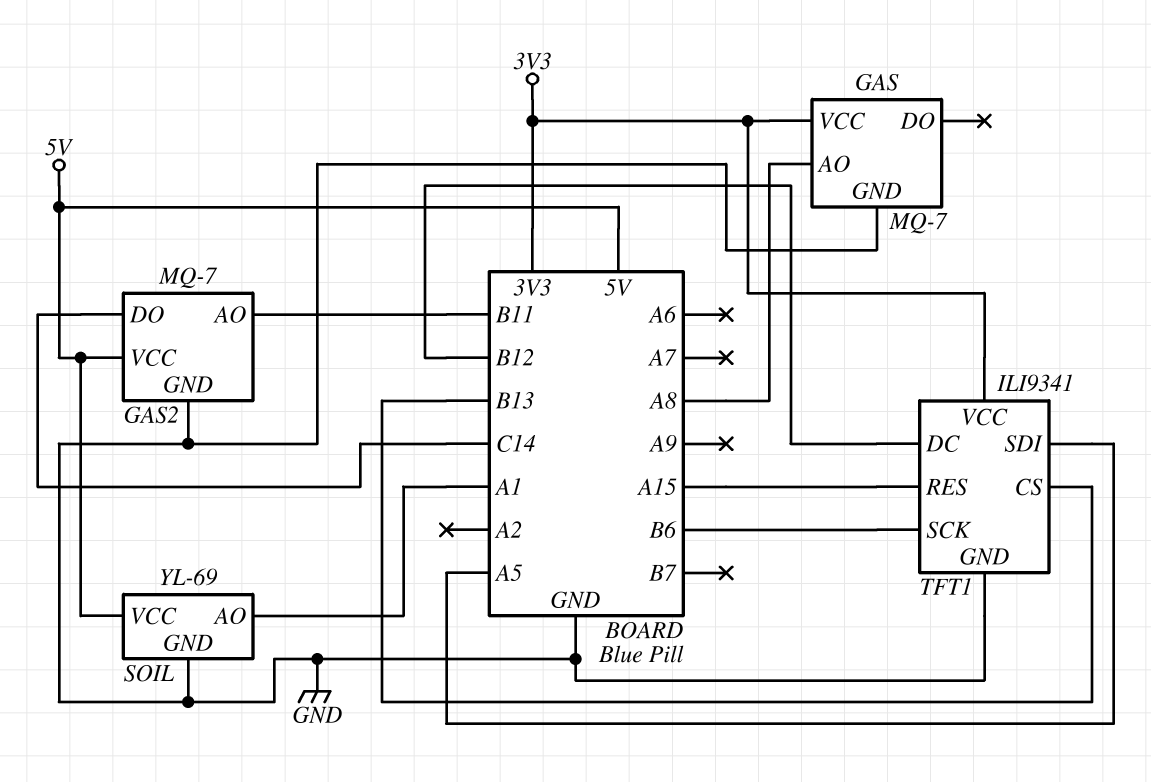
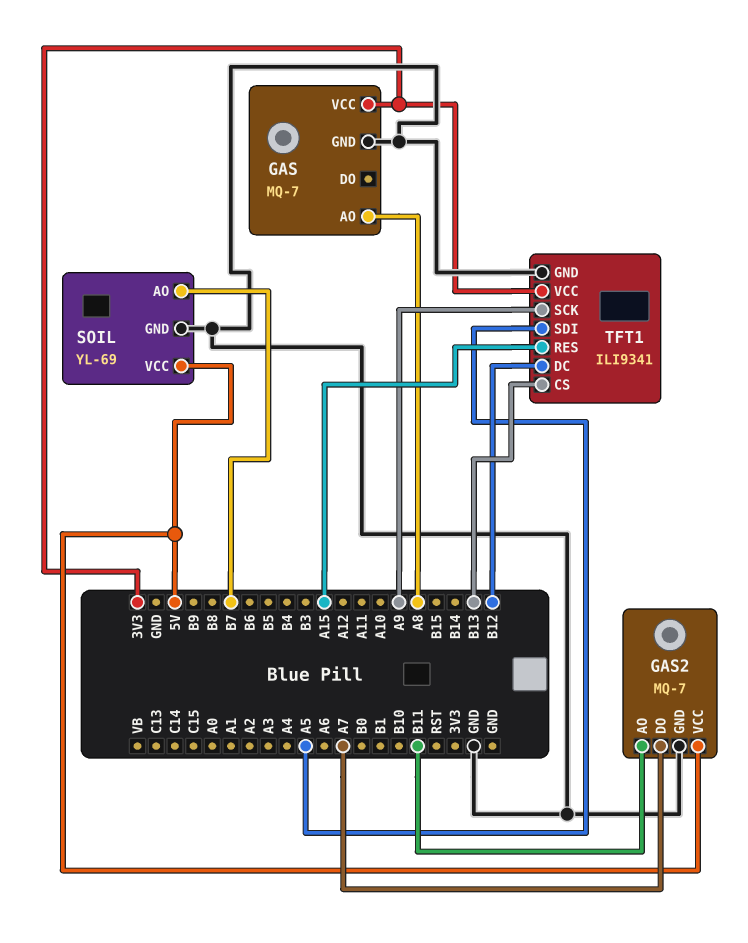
GAS2 pin DO: C14 -> A7
SOIL pin AO: A1 -> B7
TFT1 pin SCK: B6 -> A9

